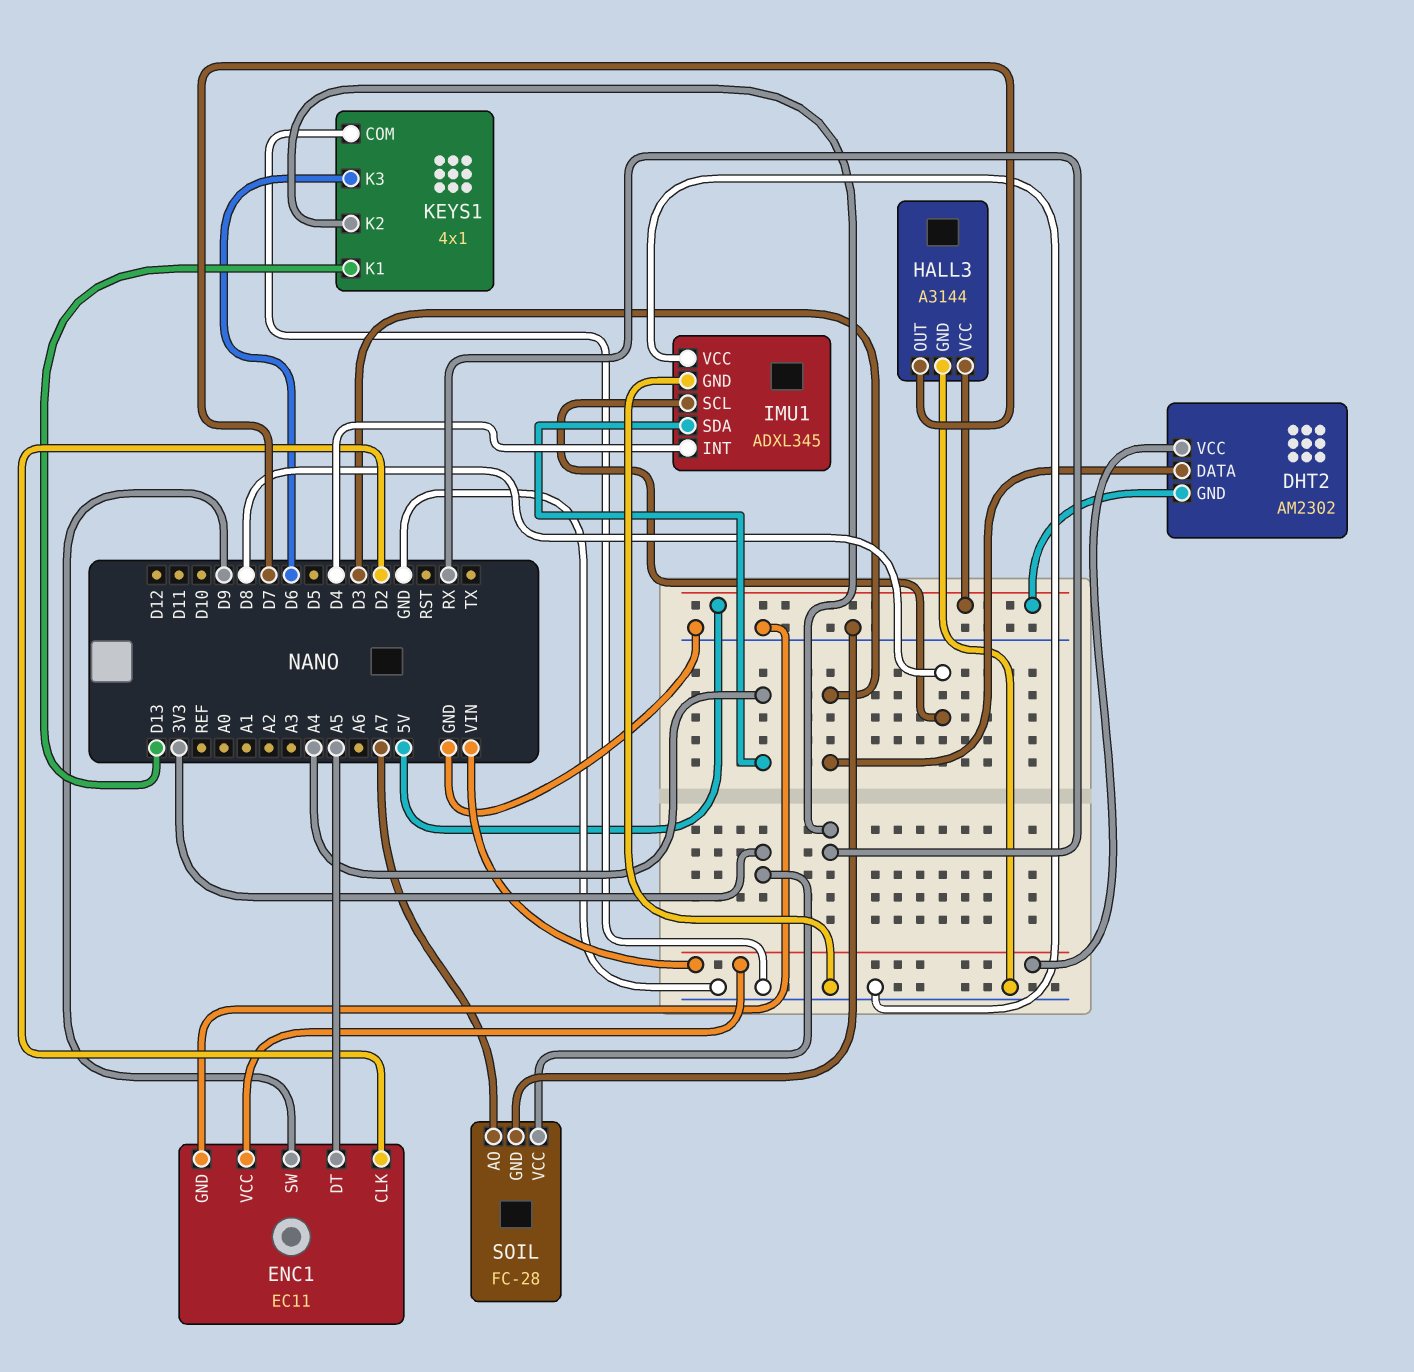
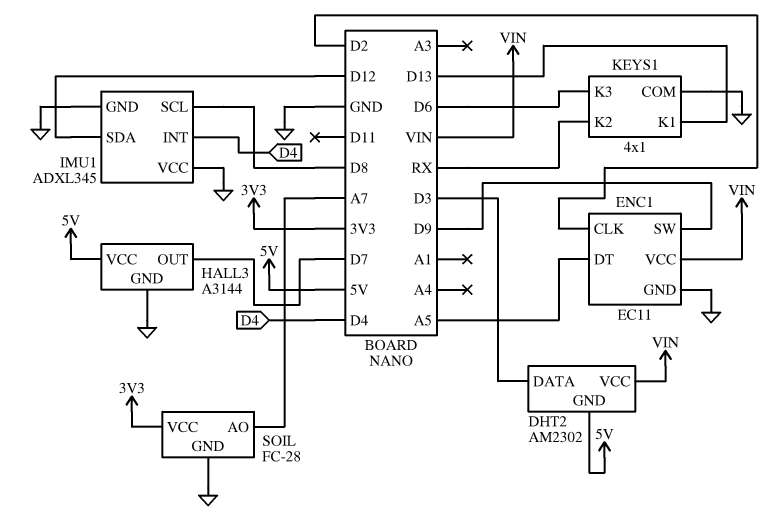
IMU1 pin SDA: A4 -> D12

